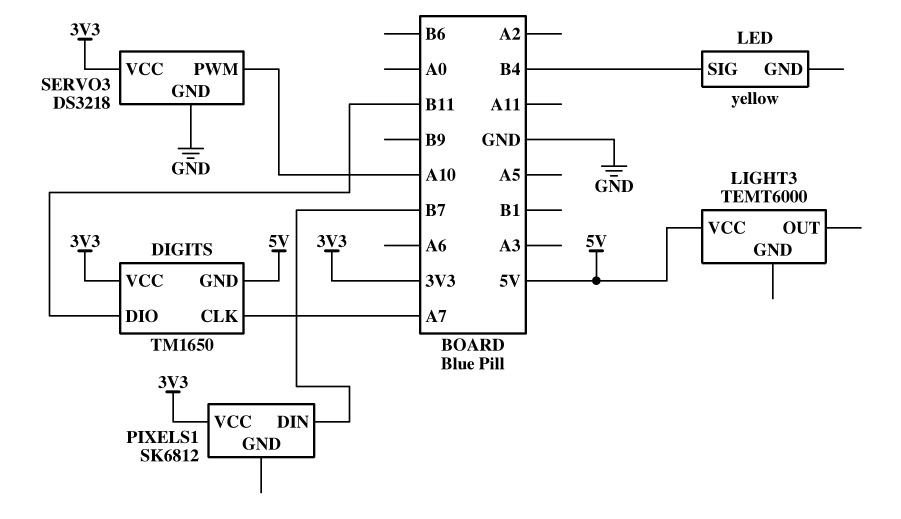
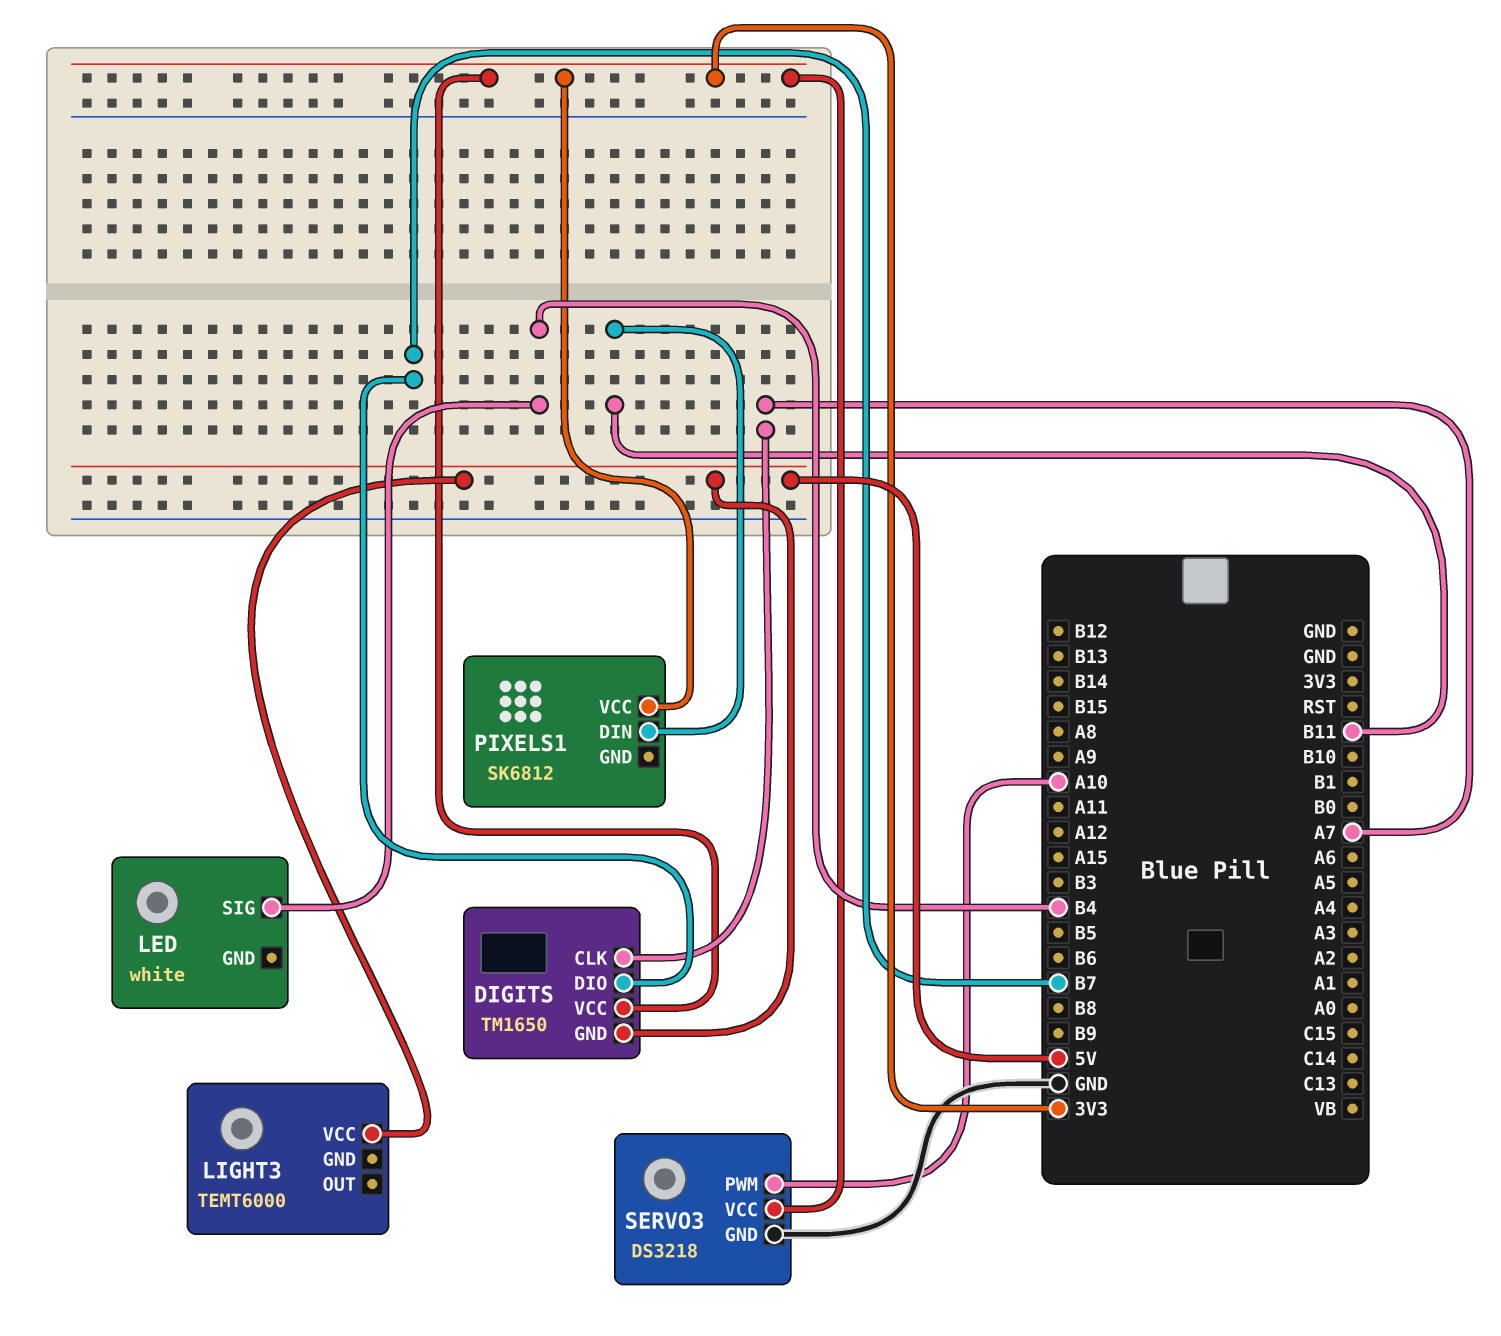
DIGITS pin DIO: B11 -> B7
LED: yellow -> white
PIXELS1 pin DIN: B7 -> B11

